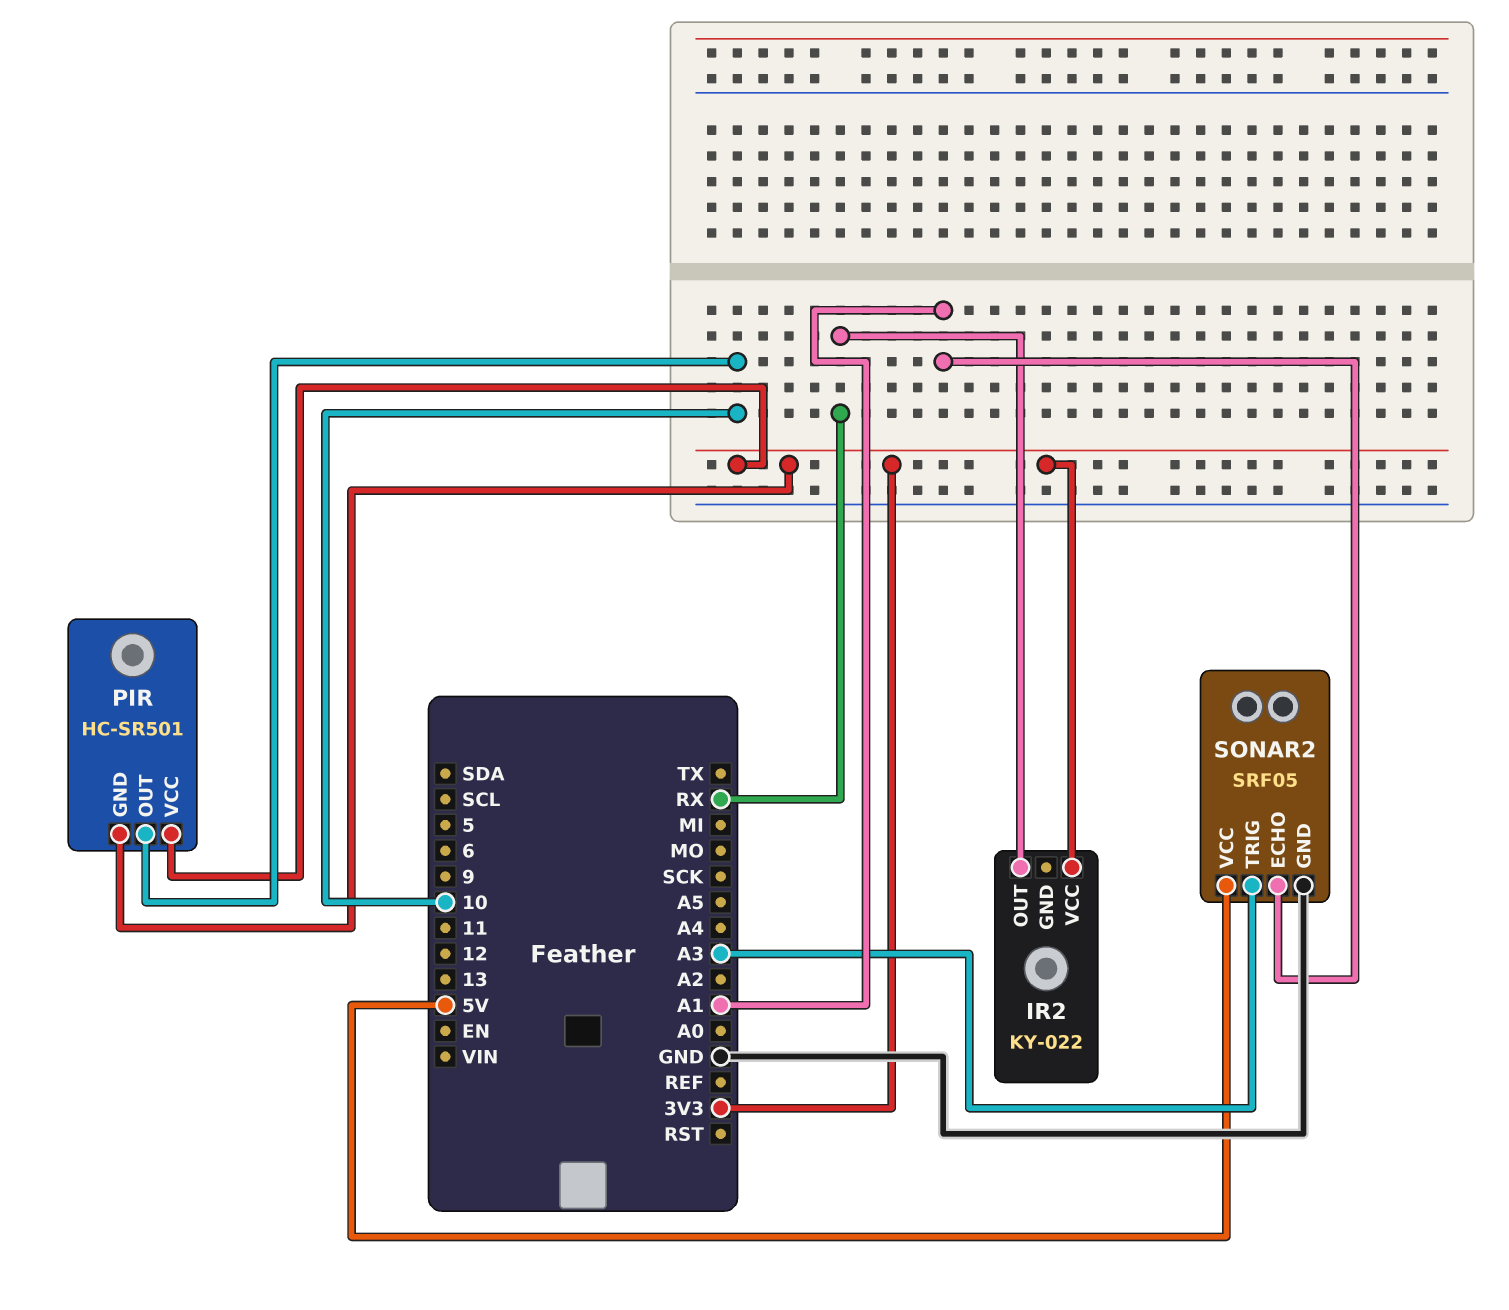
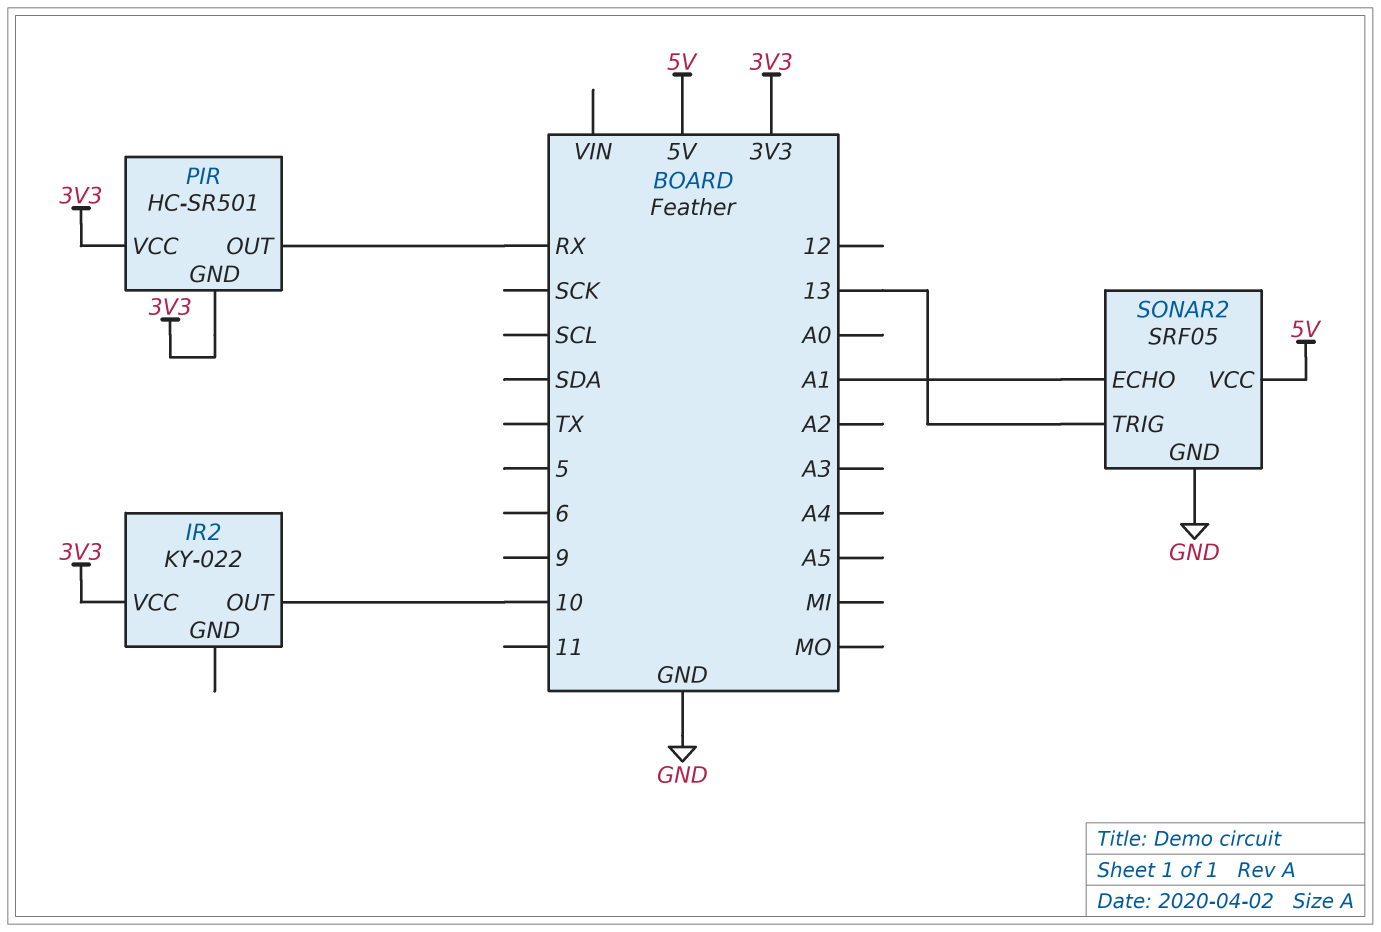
IR2 pin OUT: RX -> 10
PIR pin OUT: 10 -> RX
SONAR2 pin TRIG: A3 -> 13

